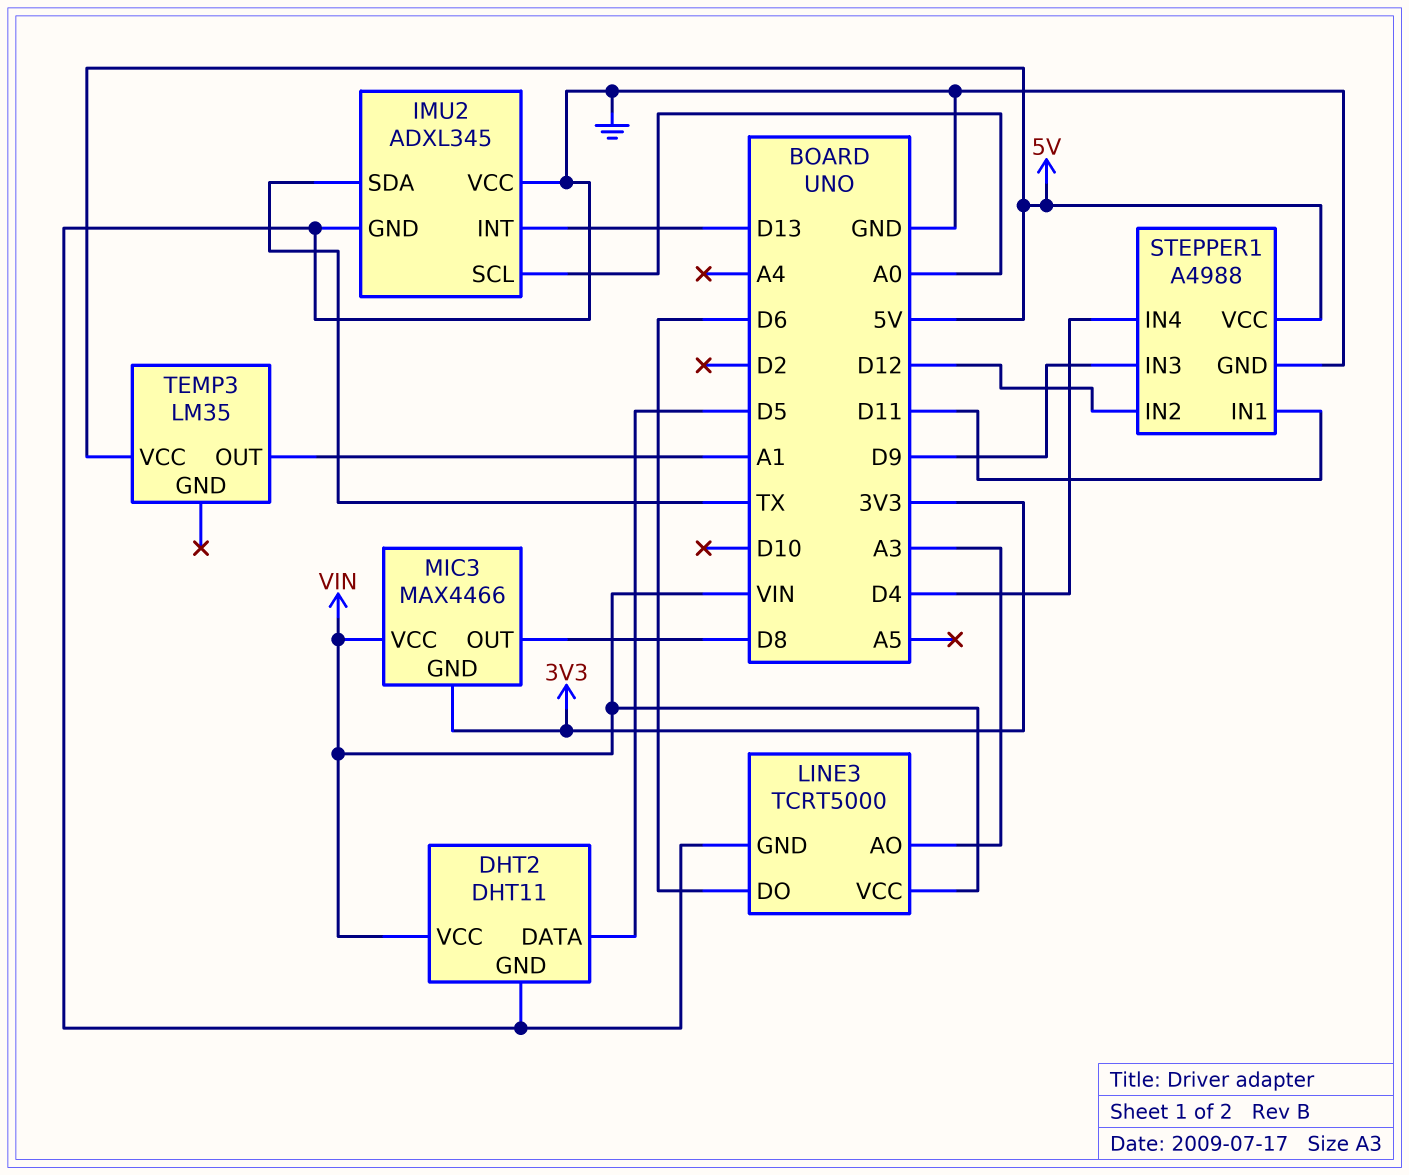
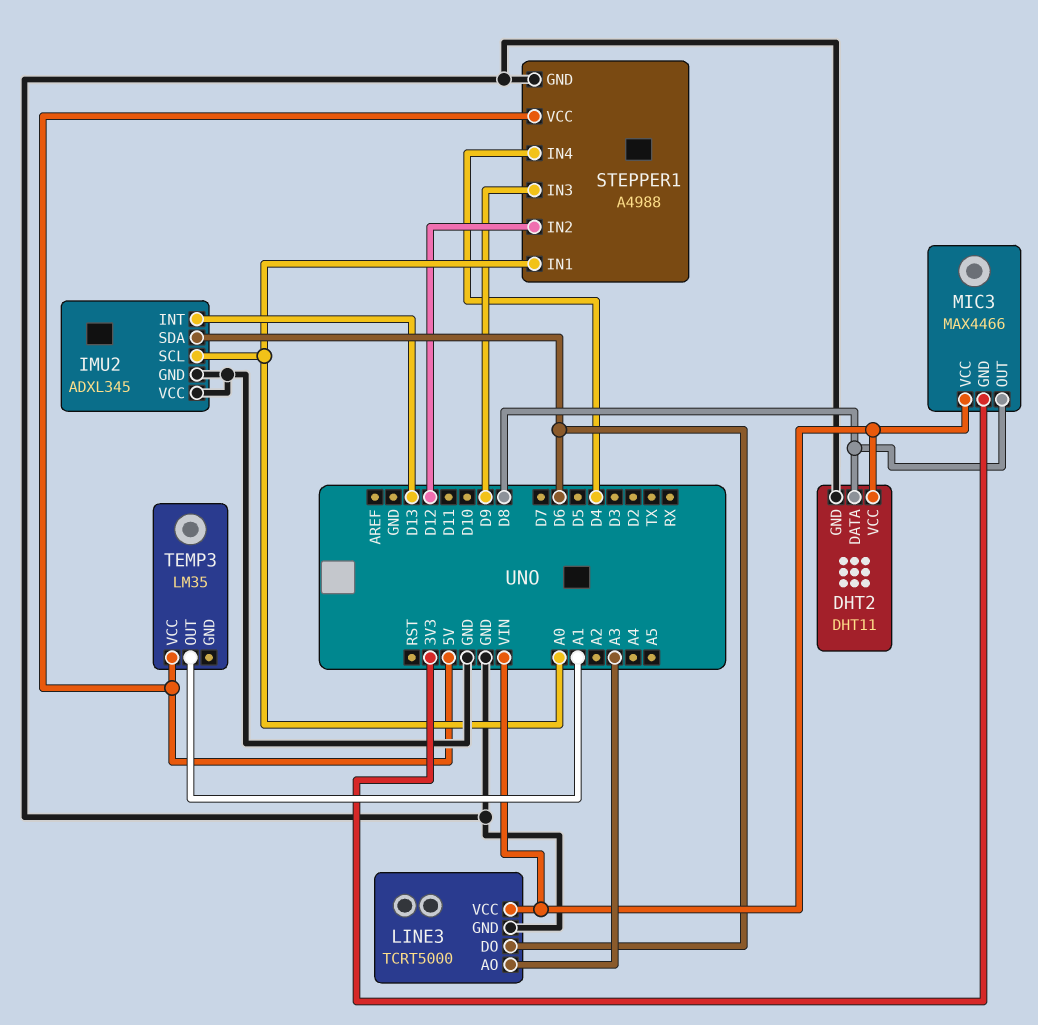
DHT2 pin DATA: D5 -> D8
IMU2 pin SDA: TX -> D6
STEPPER1 pin IN1: D11 -> A0

